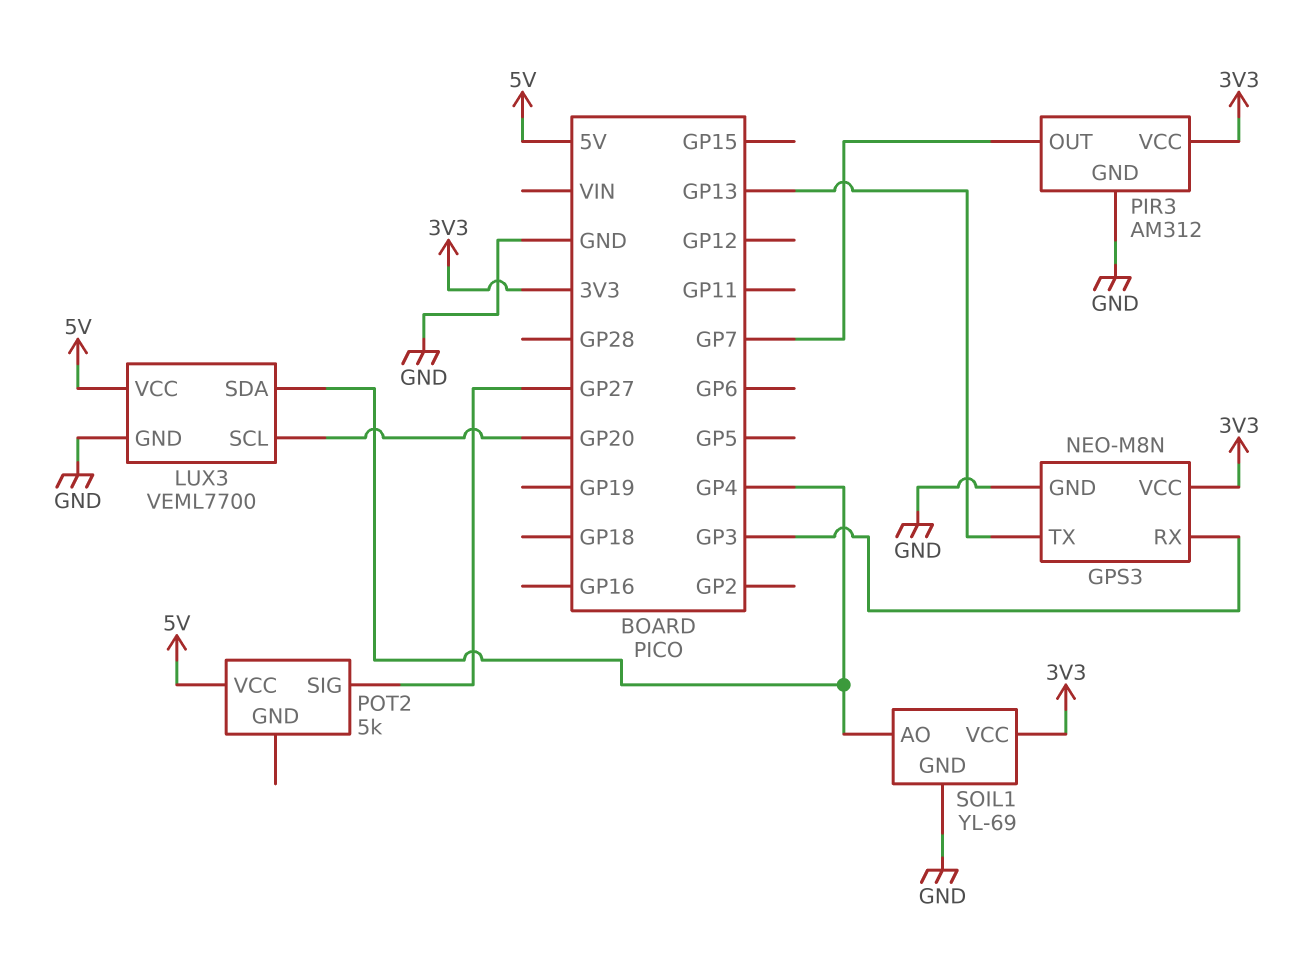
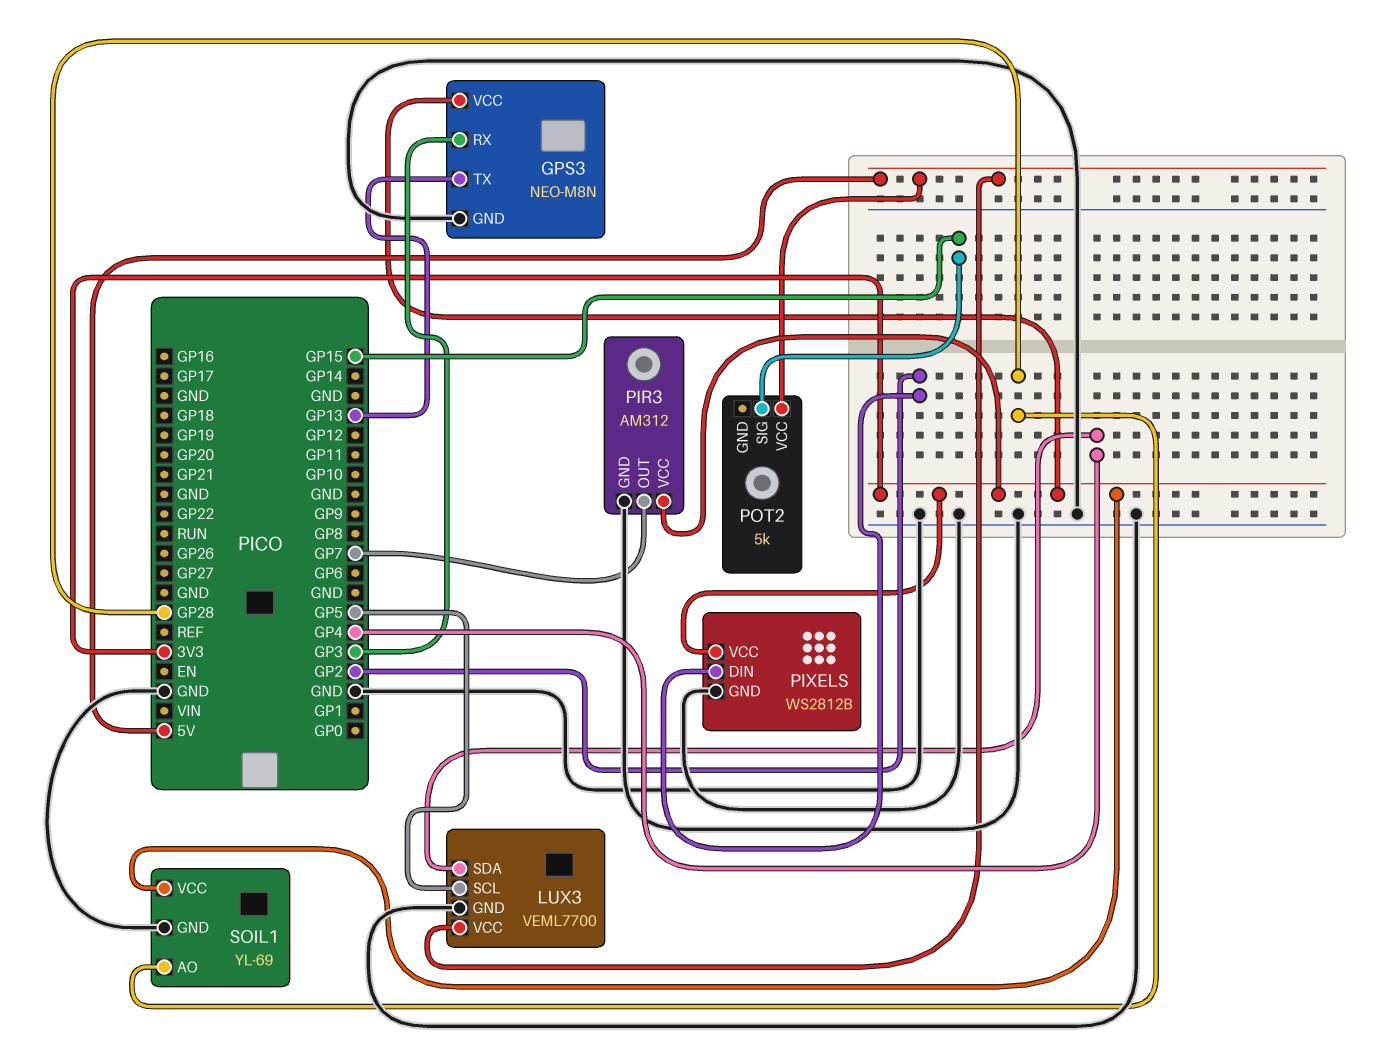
LUX3 pin SCL: GP20 -> GP5
PIXELS: none -> WS2812B
PIXELS pin DIN: none -> GP2
PIXELS pin GND: none -> GND
PIXELS pin VCC: none -> 3V3
POT2 pin SIG: GP27 -> GP15
SOIL1 pin AO: GP4 -> GP28

